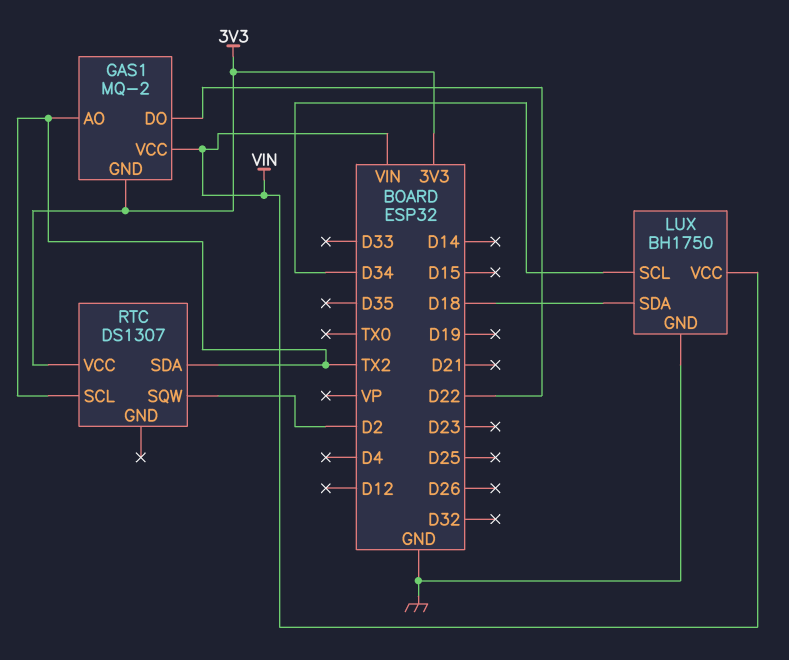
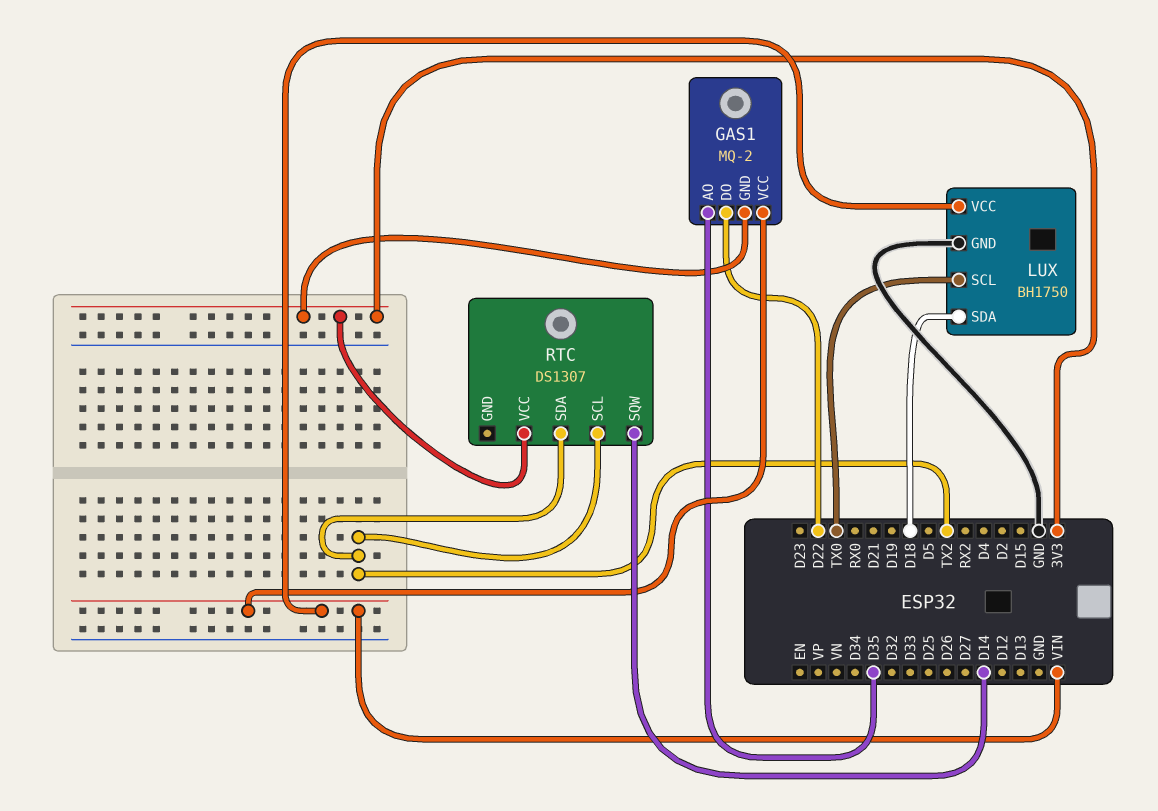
GAS1 pin AO: TX2 -> D35
LUX pin SCL: D34 -> TX0
RTC pin SQW: D2 -> D14

